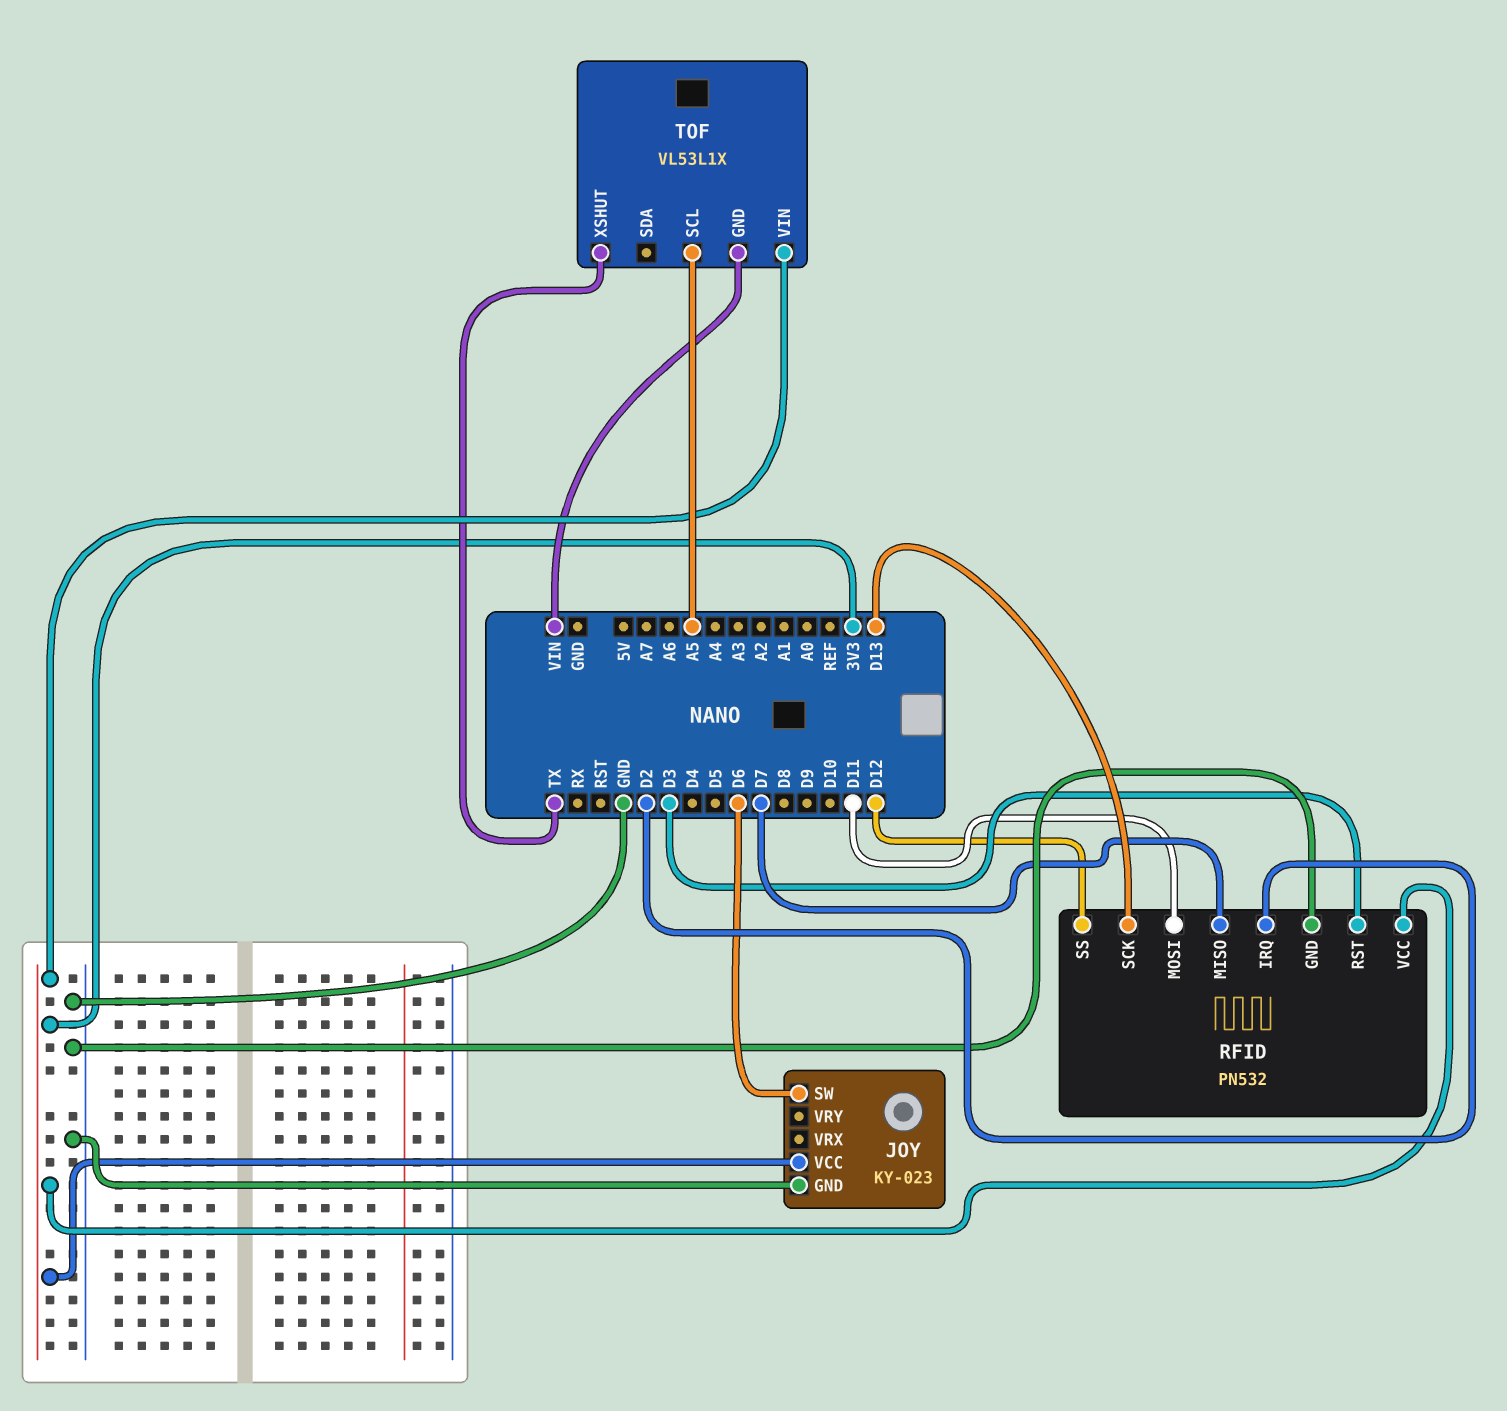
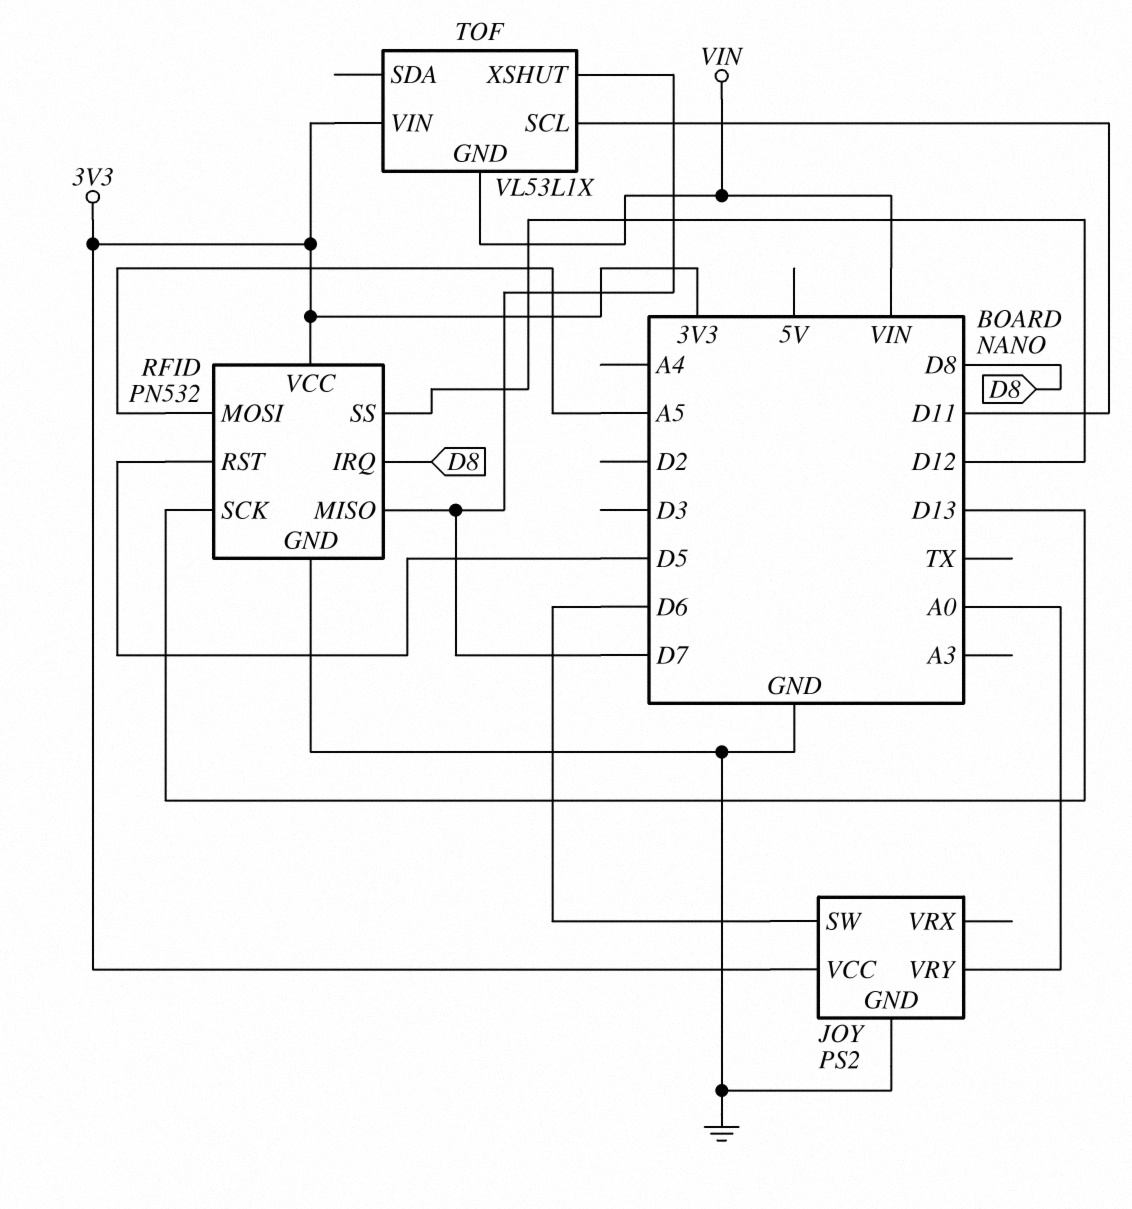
JOY: KY-023 -> PS2
JOY pin VRY: none -> A0
RFID pin IRQ: D2 -> D8
RFID pin MOSI: D11 -> A5
RFID pin RST: D3 -> D5
TOF pin SCL: A5 -> D11
TOF pin XSHUT: TX -> D7

